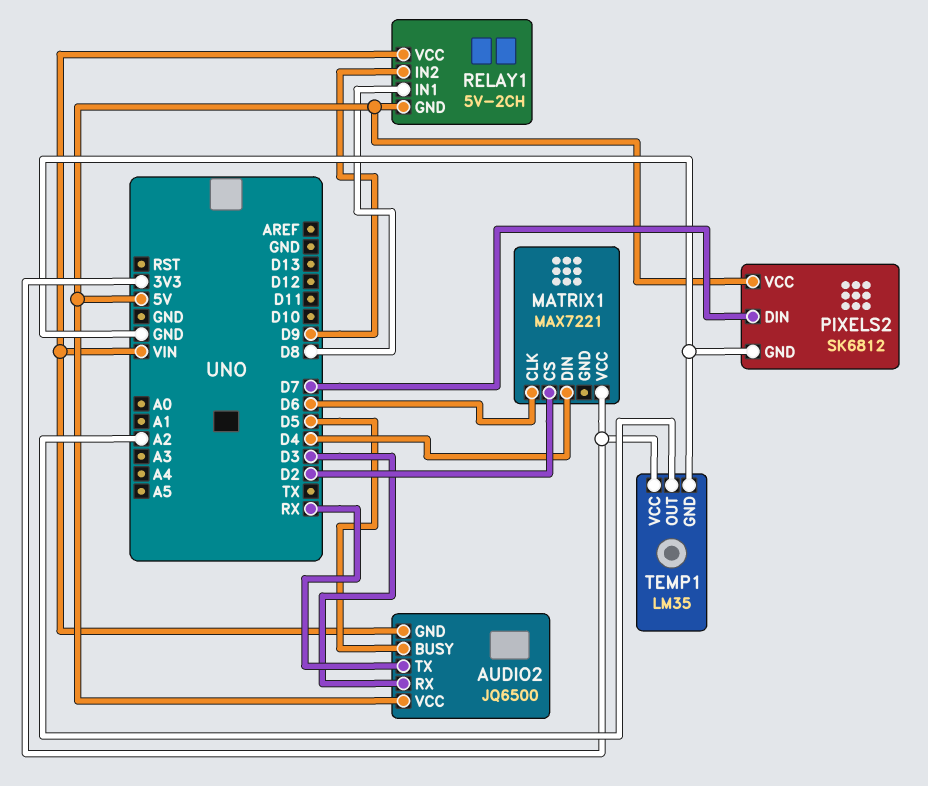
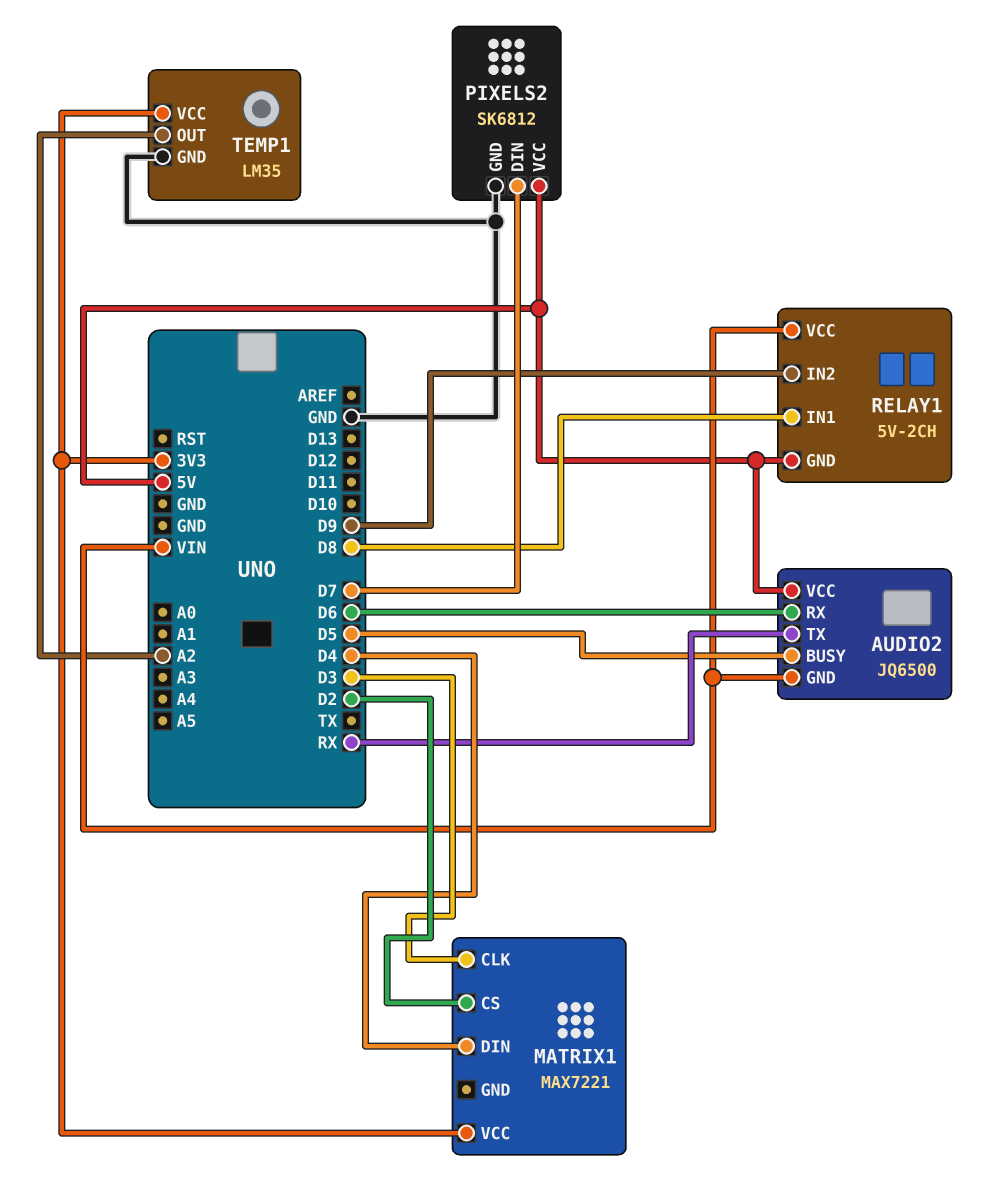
AUDIO2 pin RX: D3 -> D6
MATRIX1 pin CLK: D6 -> D3

